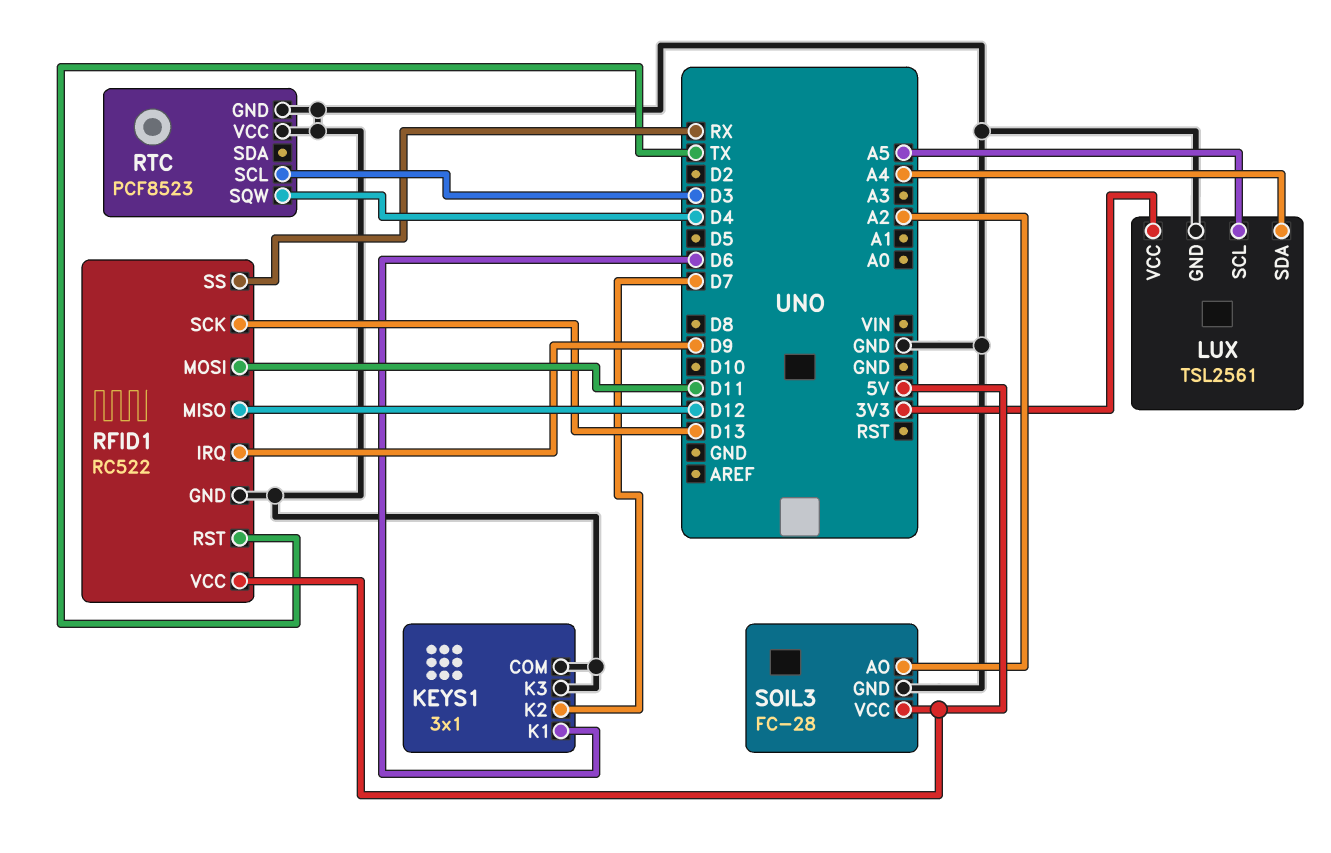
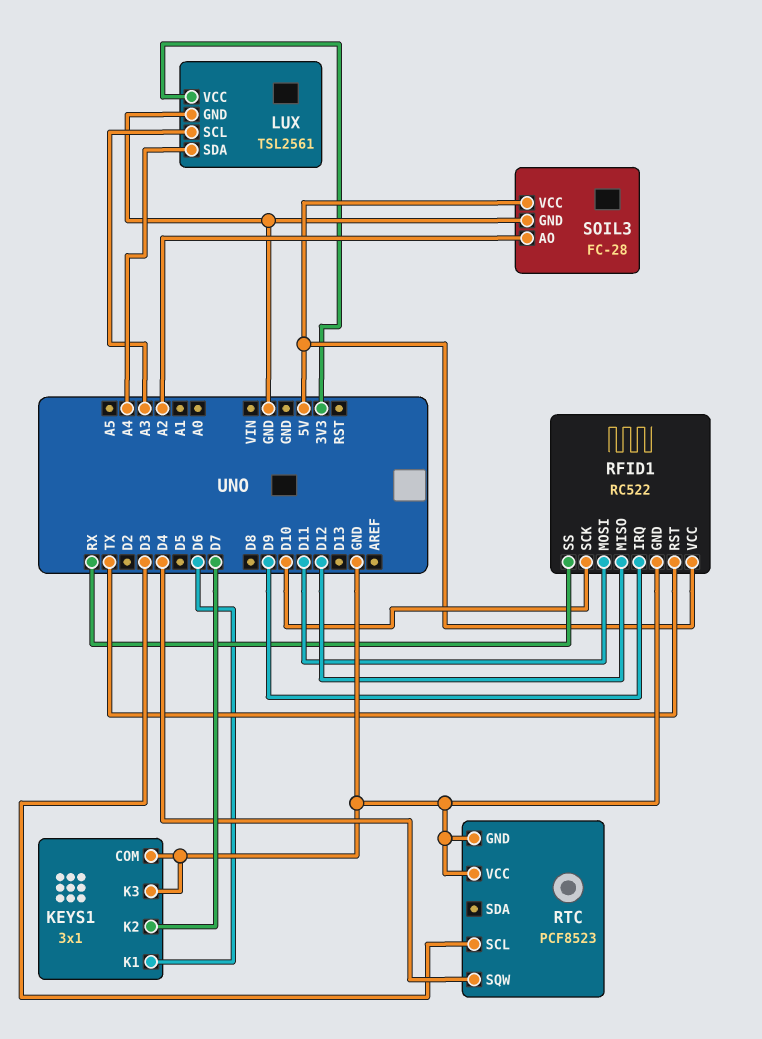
LUX pin SCL: A5 -> A3
RFID1 pin SCK: D13 -> D10

